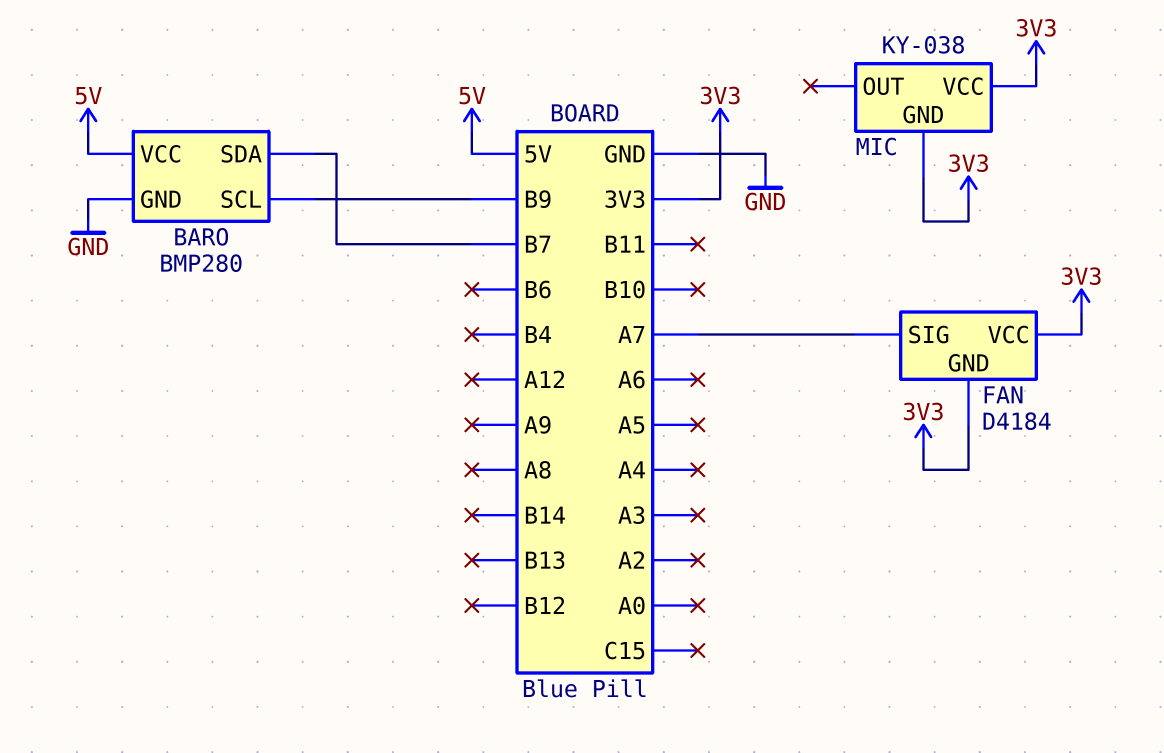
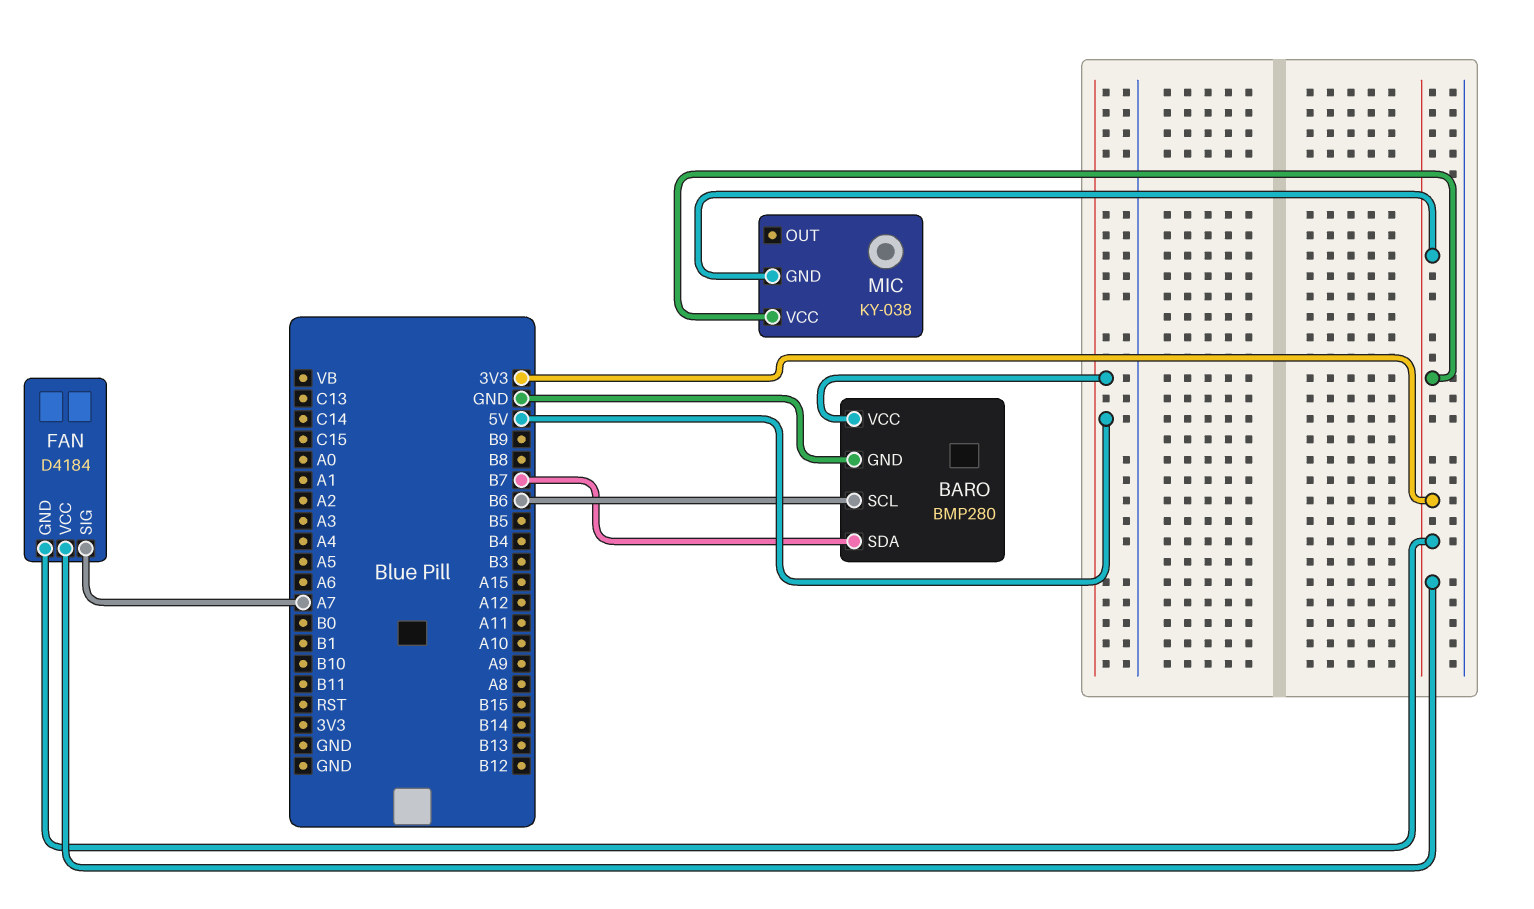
BARO pin SCL: B9 -> B6

